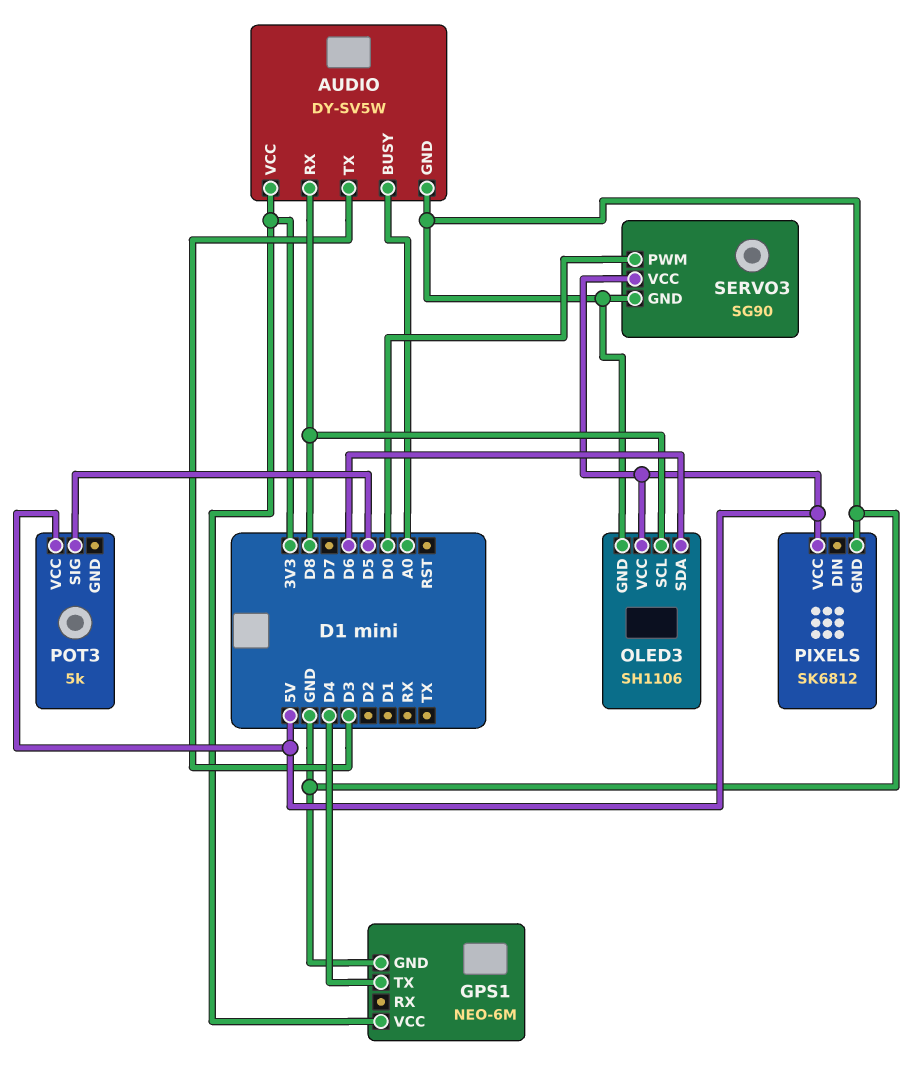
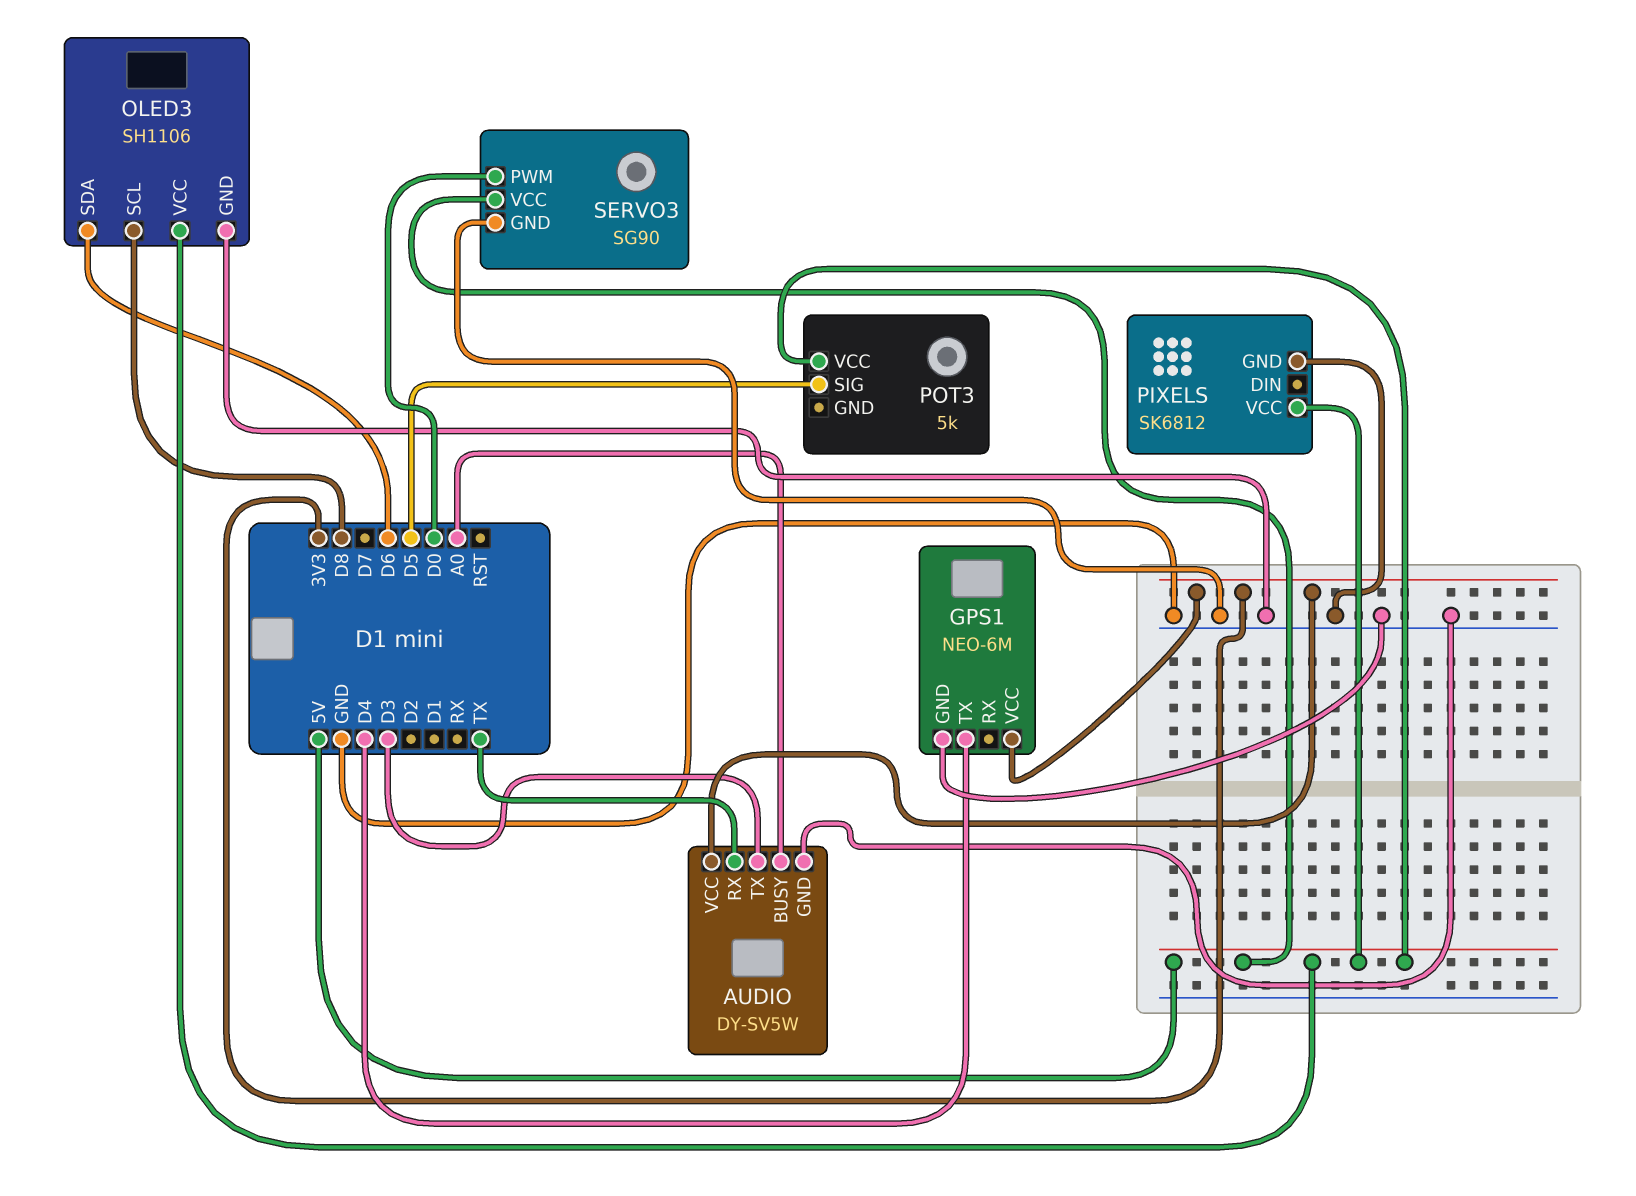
AUDIO pin RX: D8 -> TX

